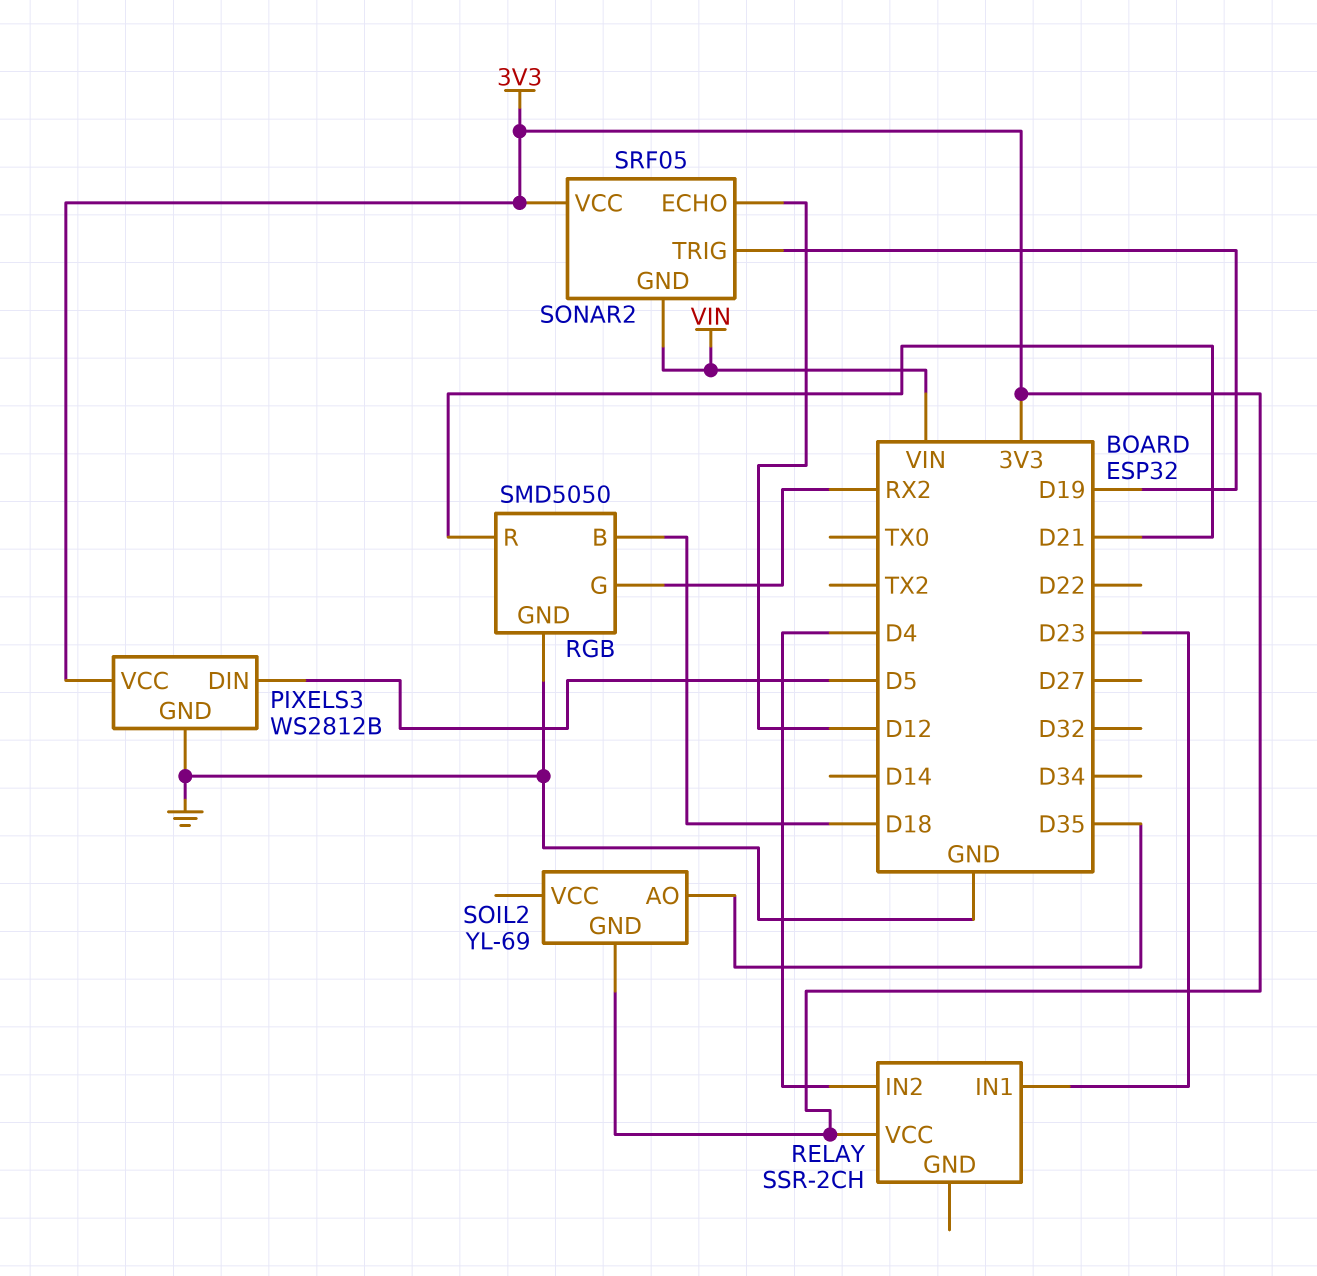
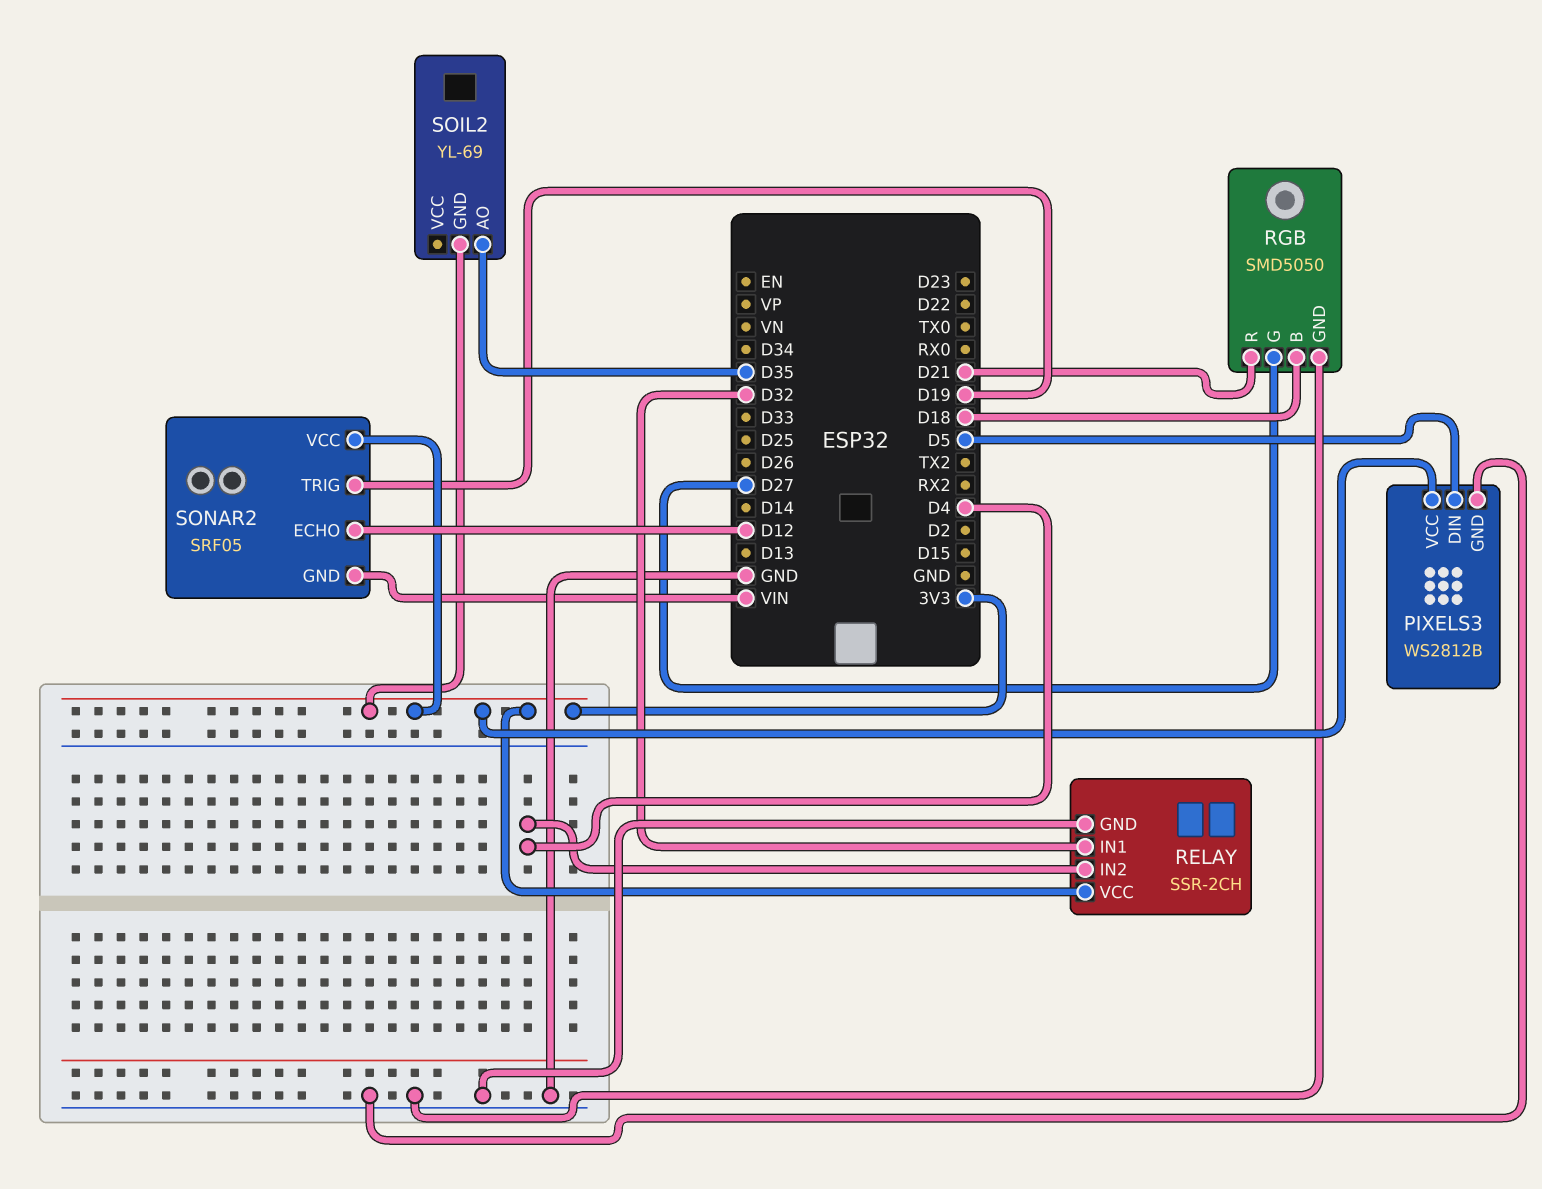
RELAY pin GND: none -> GND
RELAY pin IN1: D23 -> D32
RGB pin G: RX2 -> D27

